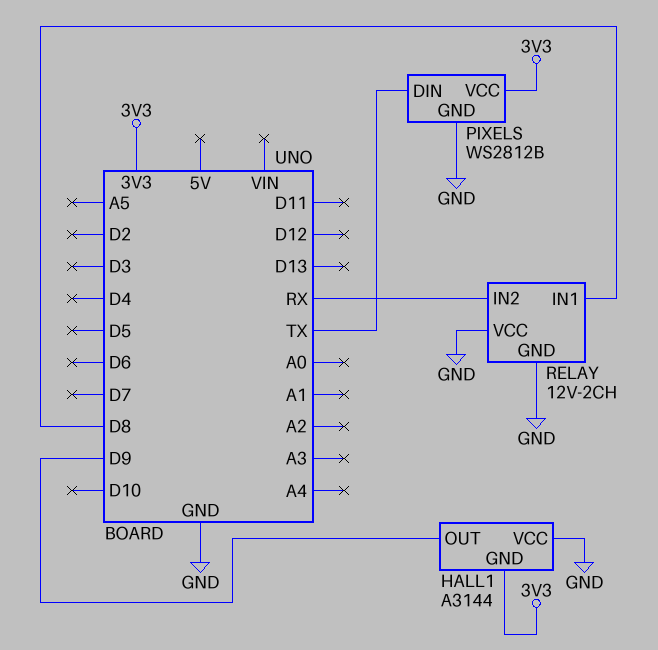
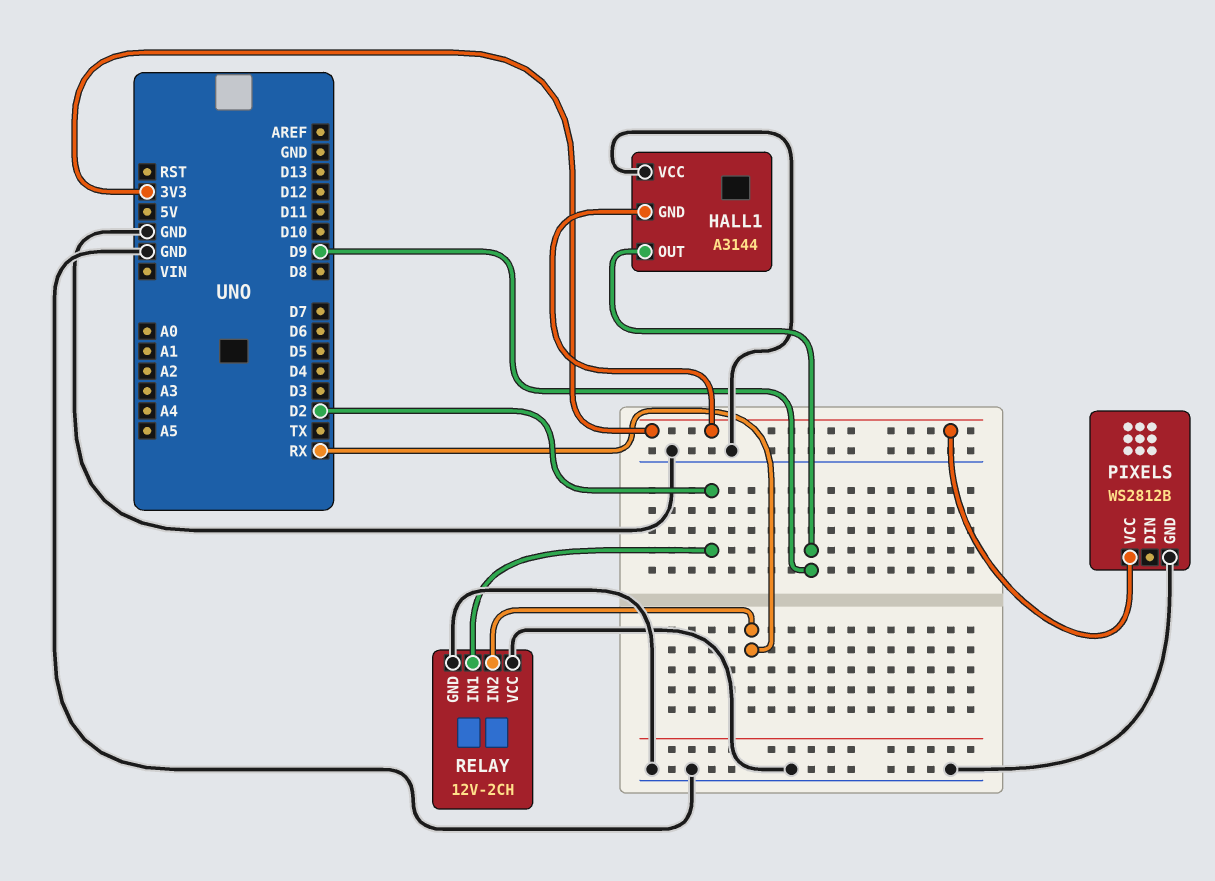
PIXELS pin DIN: TX -> none
RELAY pin IN1: D8 -> D2

